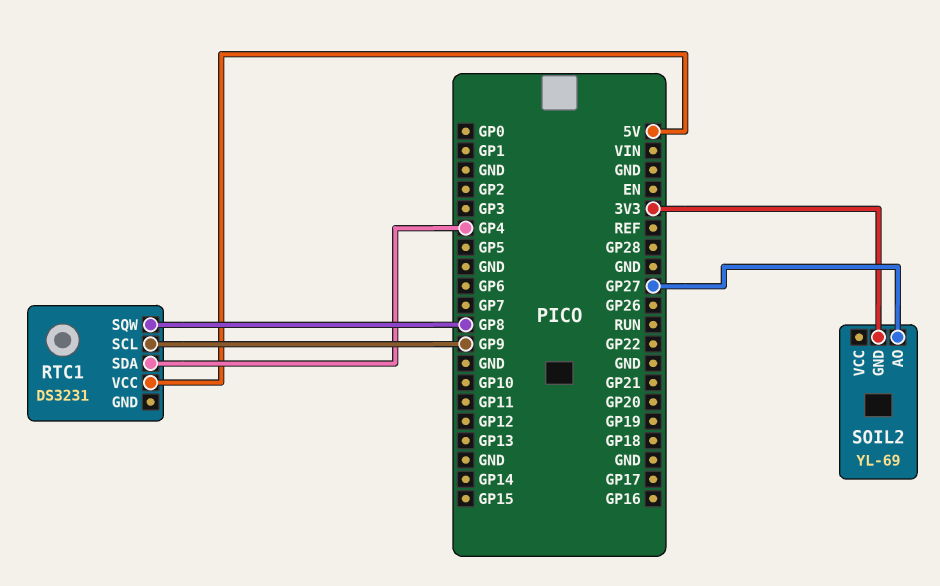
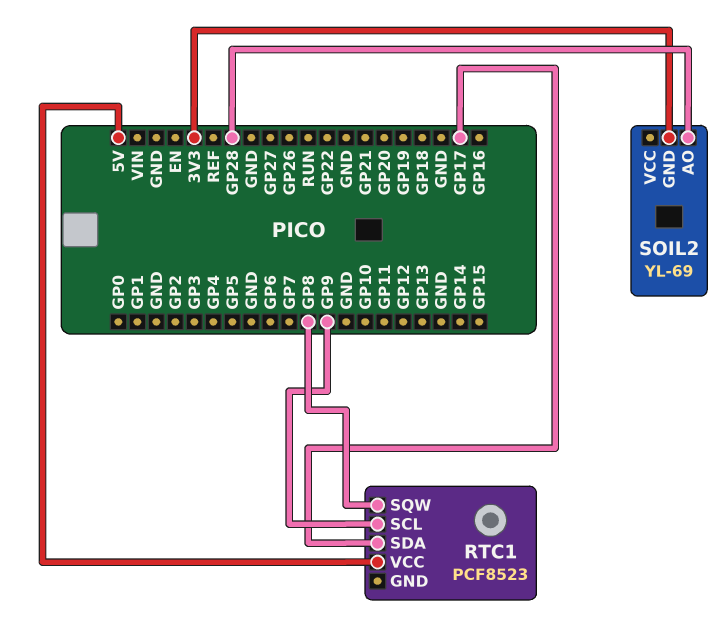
RTC1: DS3231 -> PCF8523
RTC1 pin SDA: GP4 -> GP17
SOIL2 pin AO: GP27 -> GP28

